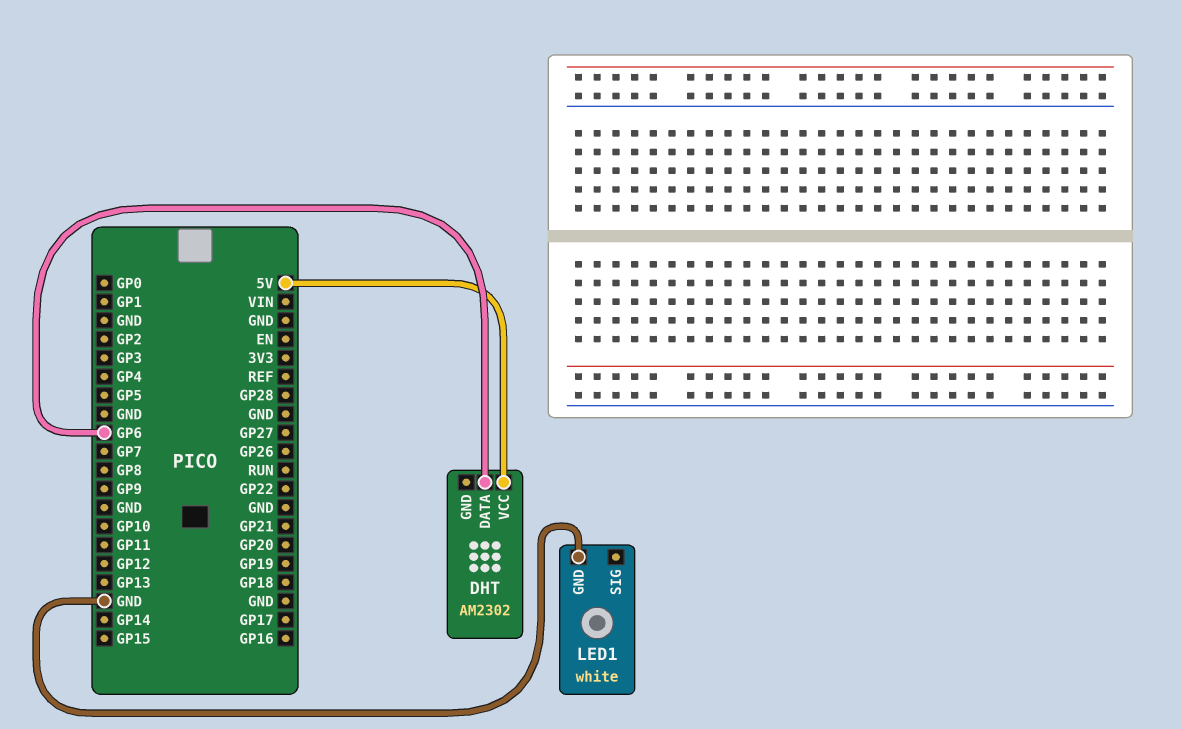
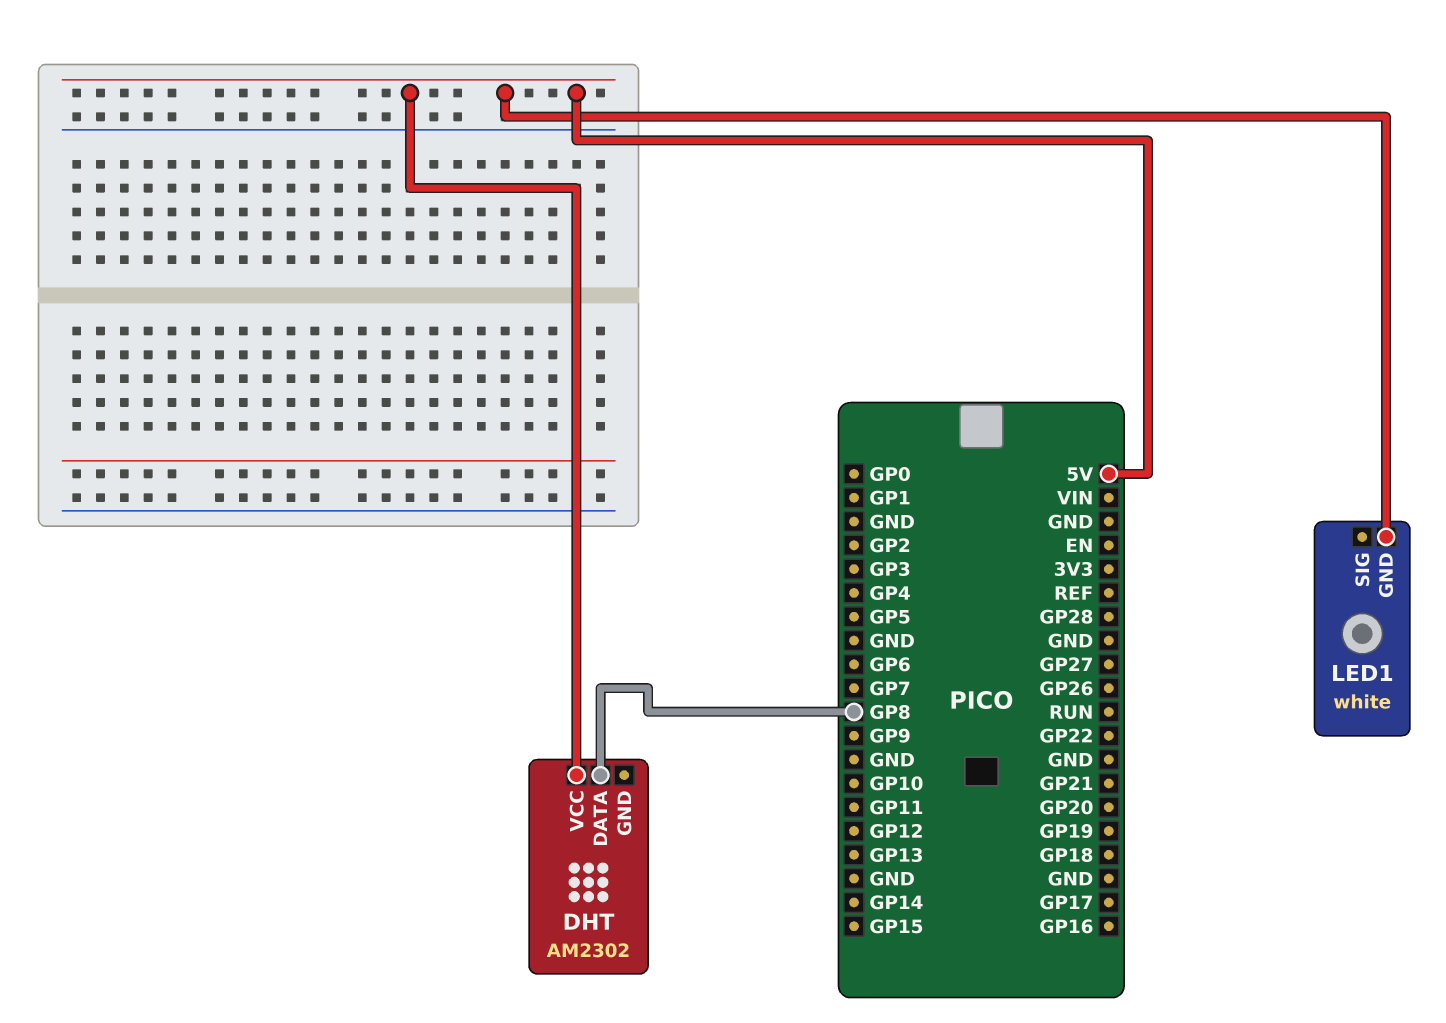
DHT pin DATA: GP6 -> GP8
LED1 pin GND: GND -> 5V

